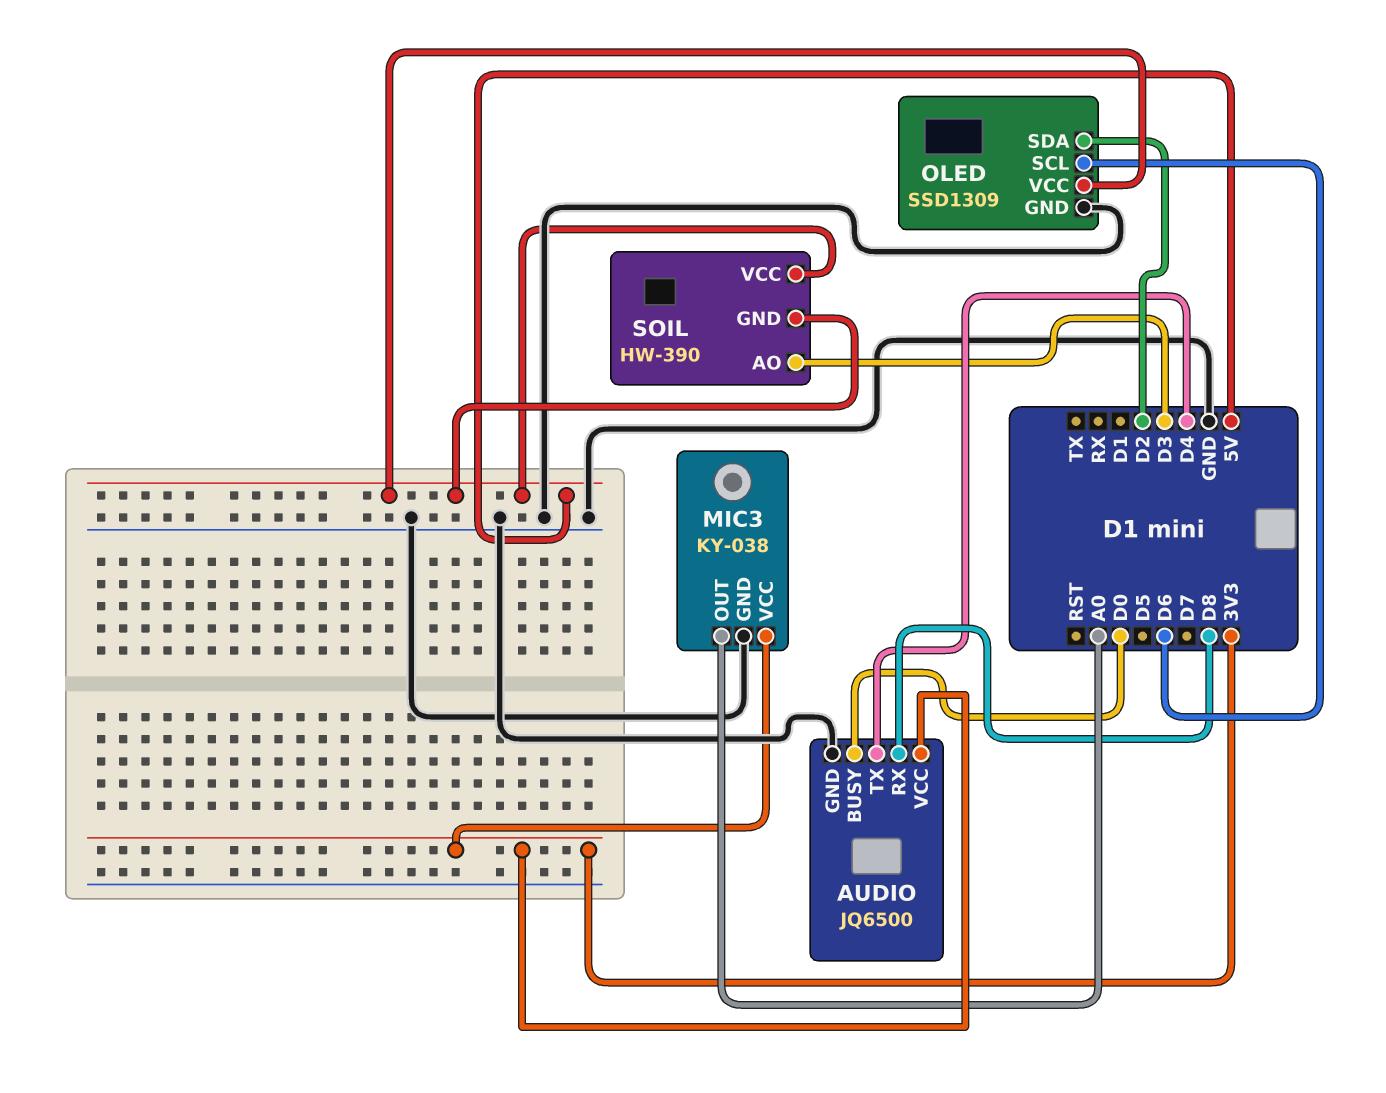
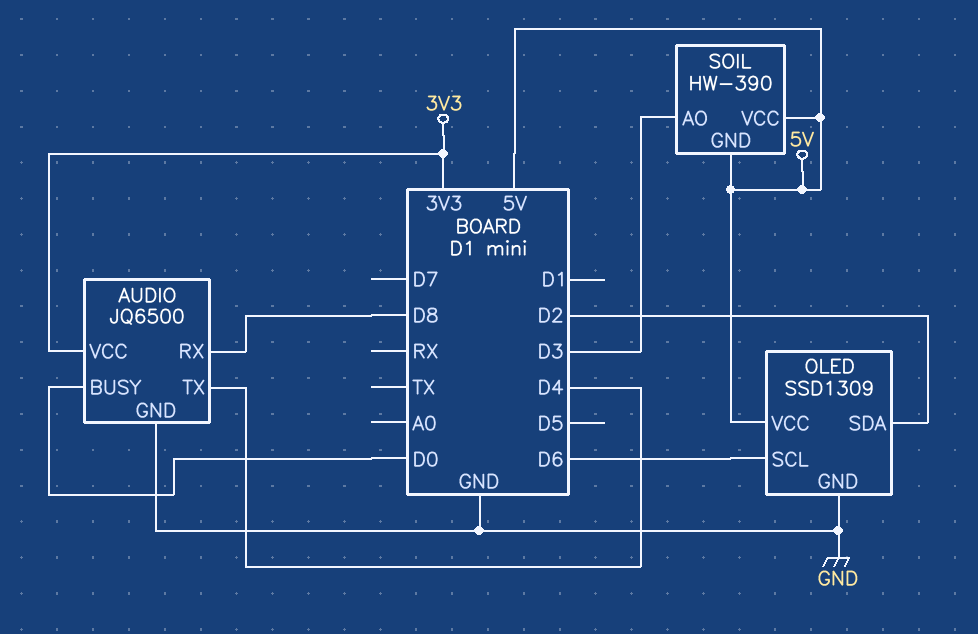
MIC3: KY-038 -> none
MIC3 pin GND: GND -> none
MIC3 pin OUT: A0 -> none
MIC3 pin VCC: 3V3 -> none

